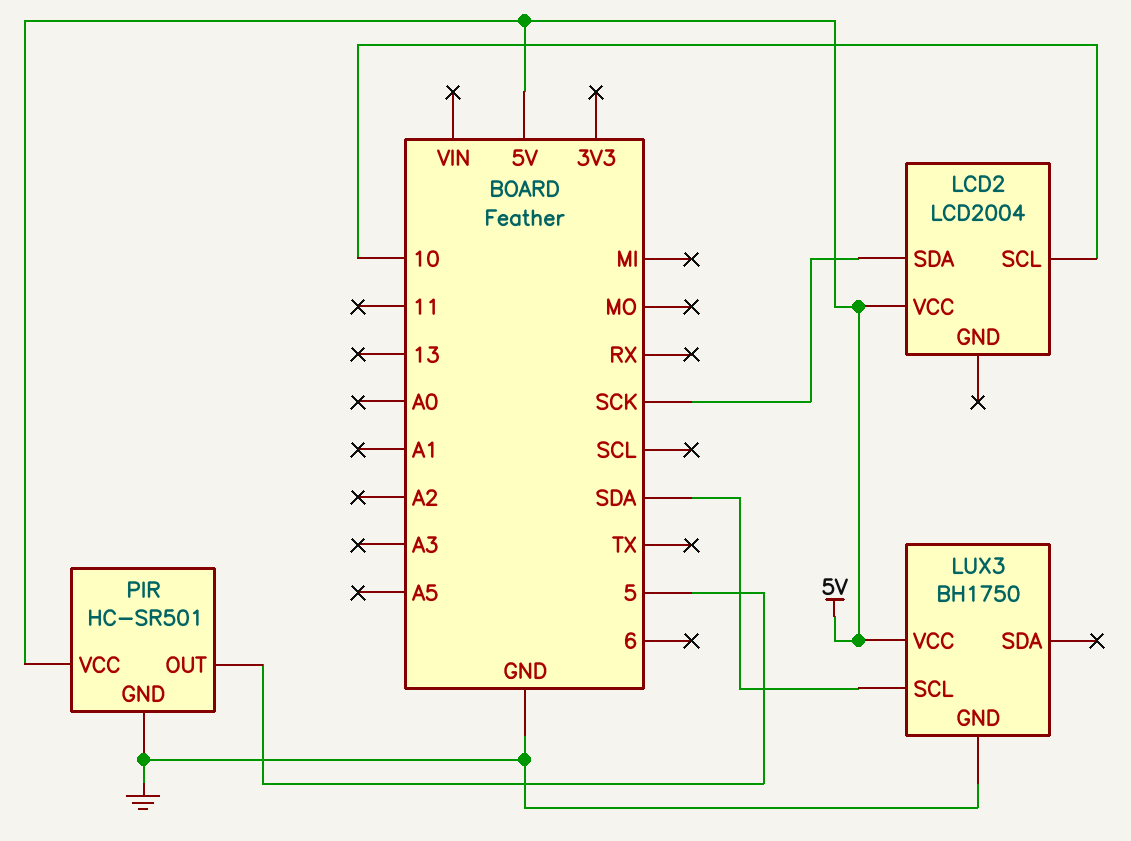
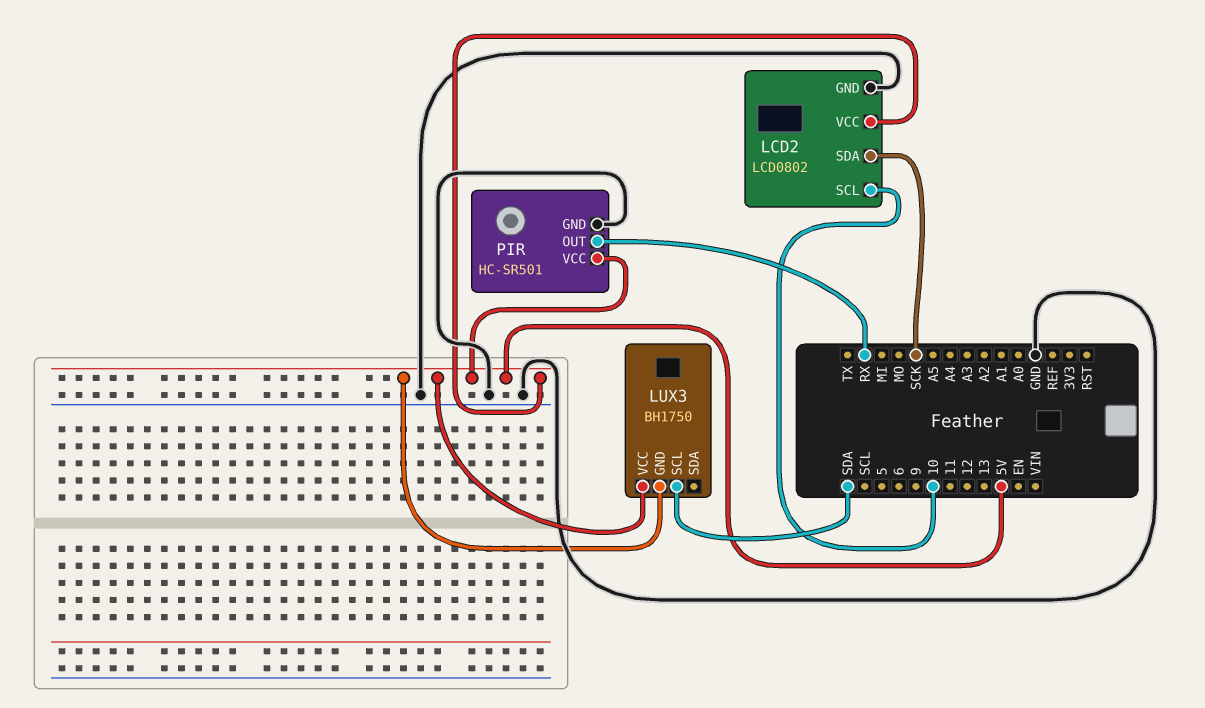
LCD2: LCD2004 -> LCD0802
LCD2 pin GND: none -> GND
LUX3 pin GND: GND -> 5V
PIR pin OUT: 5 -> RX

